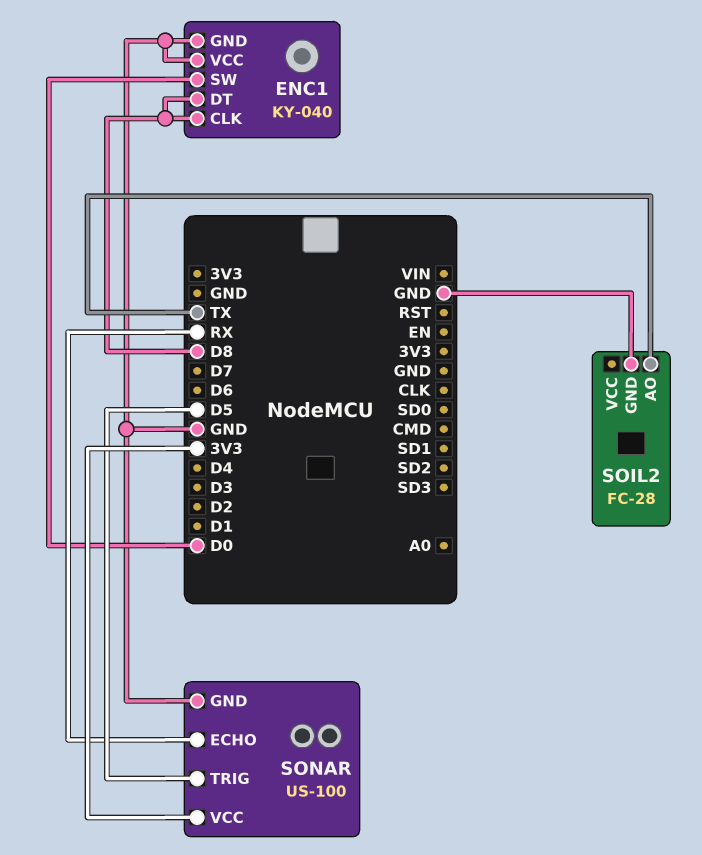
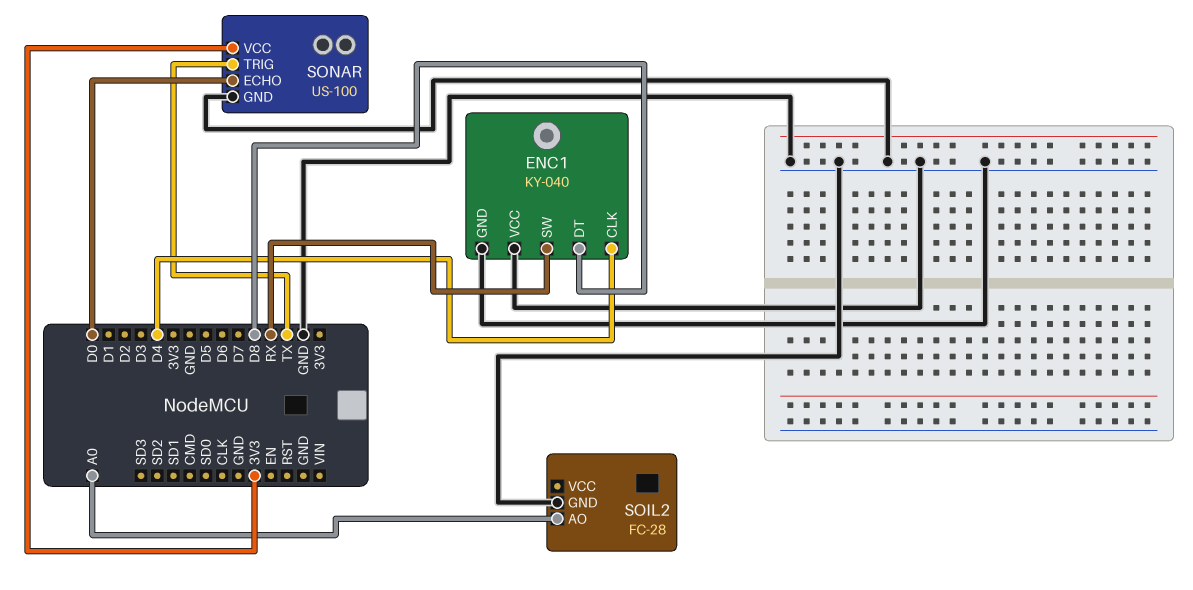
ENC1 pin CLK: D8 -> D4
ENC1 pin SW: D0 -> RX
SOIL2 pin AO: TX -> A0
SONAR pin ECHO: RX -> D0
SONAR pin TRIG: D5 -> TX

